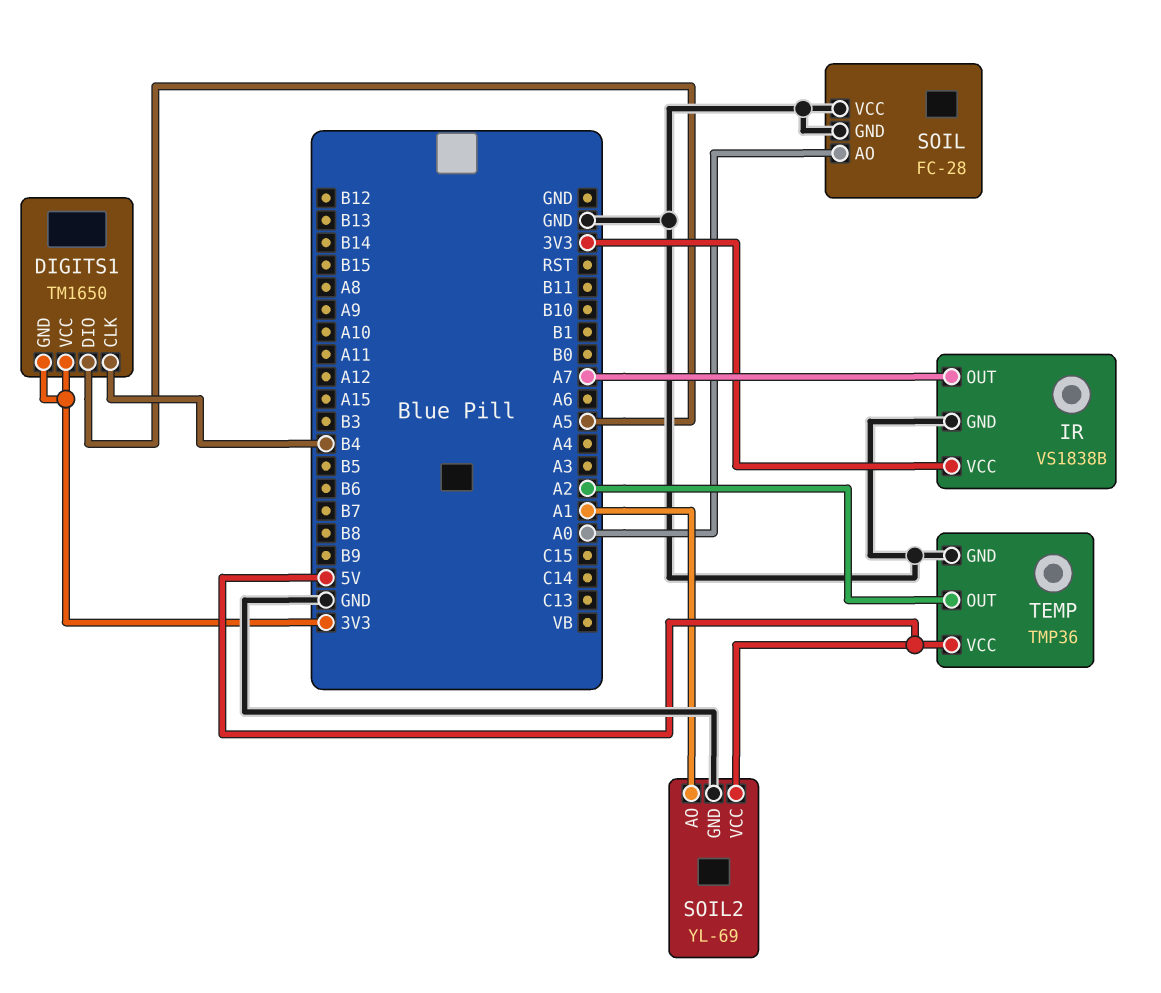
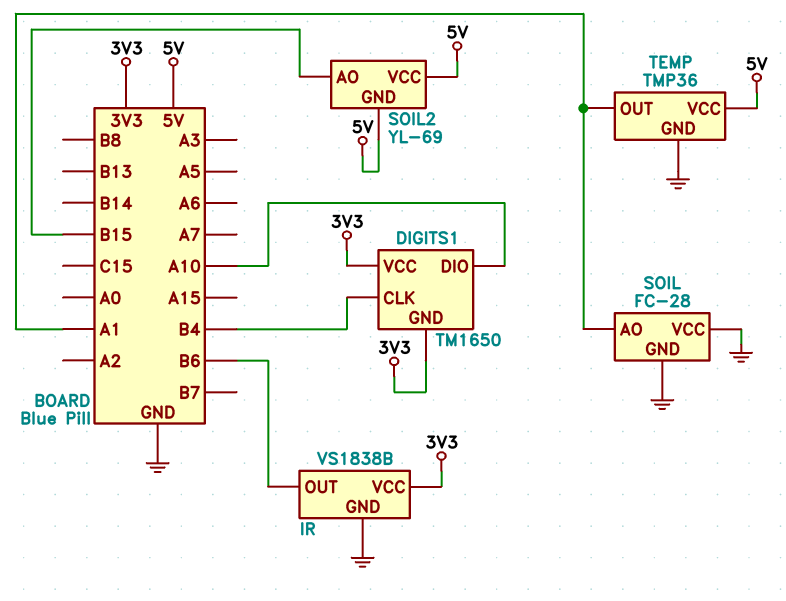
DIGITS1 pin DIO: A5 -> A10
IR pin OUT: A7 -> B6
SOIL pin AO: A0 -> A1
SOIL2 pin AO: A1 -> B15
SOIL2 pin GND: GND -> 5V
TEMP pin OUT: A2 -> A1

